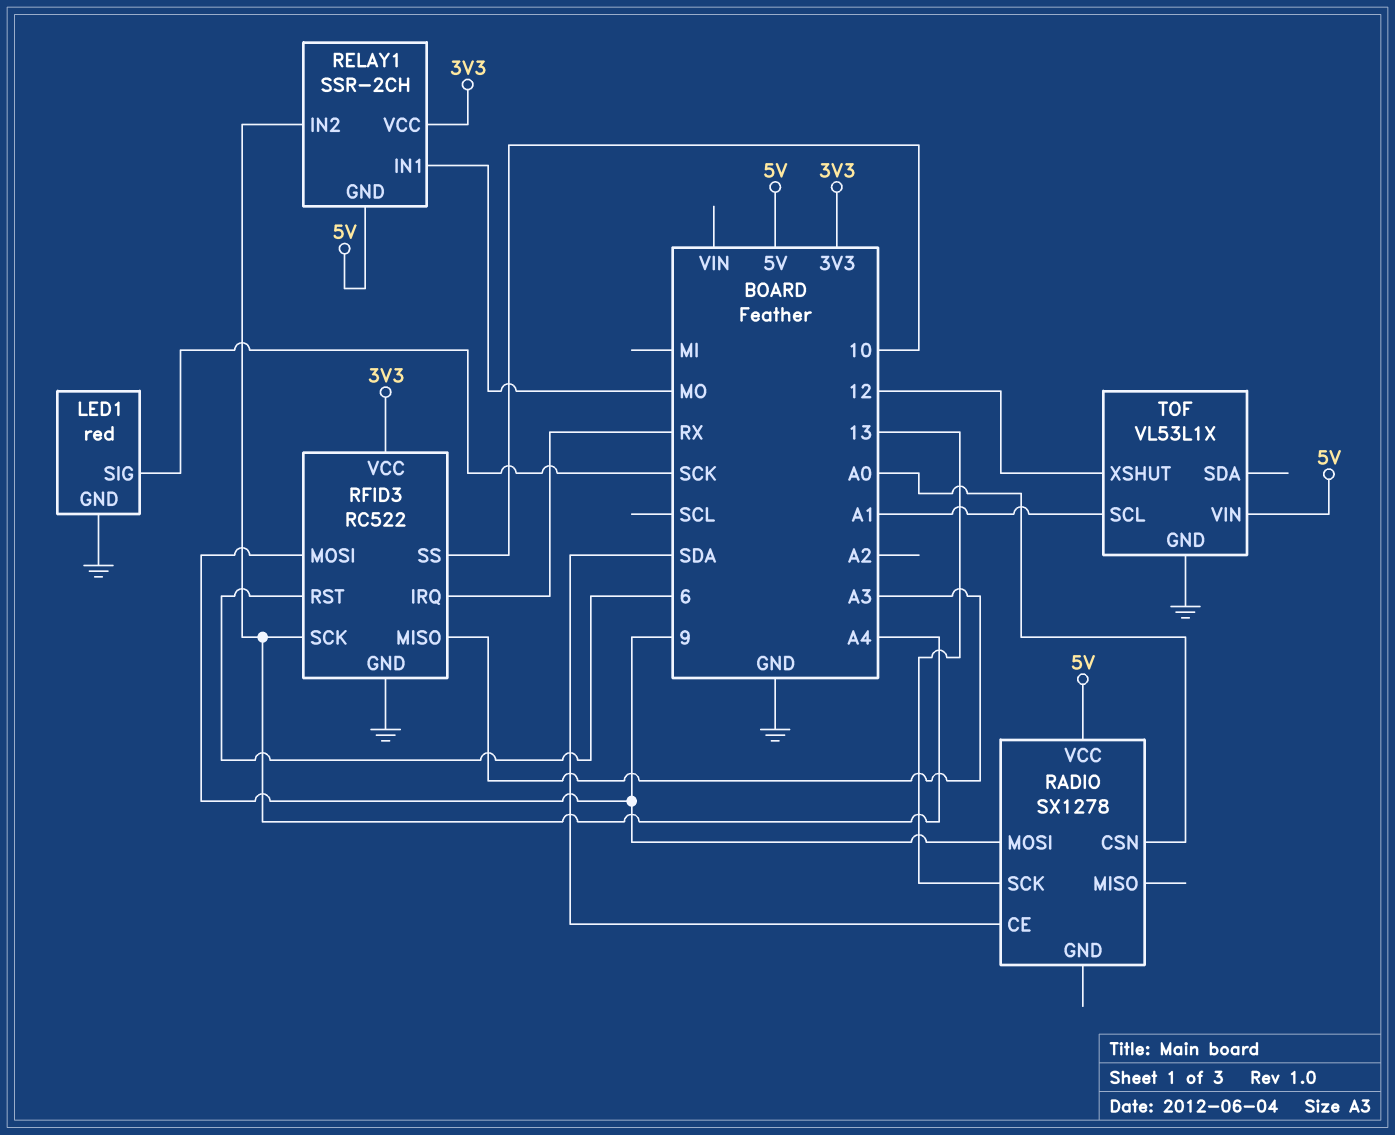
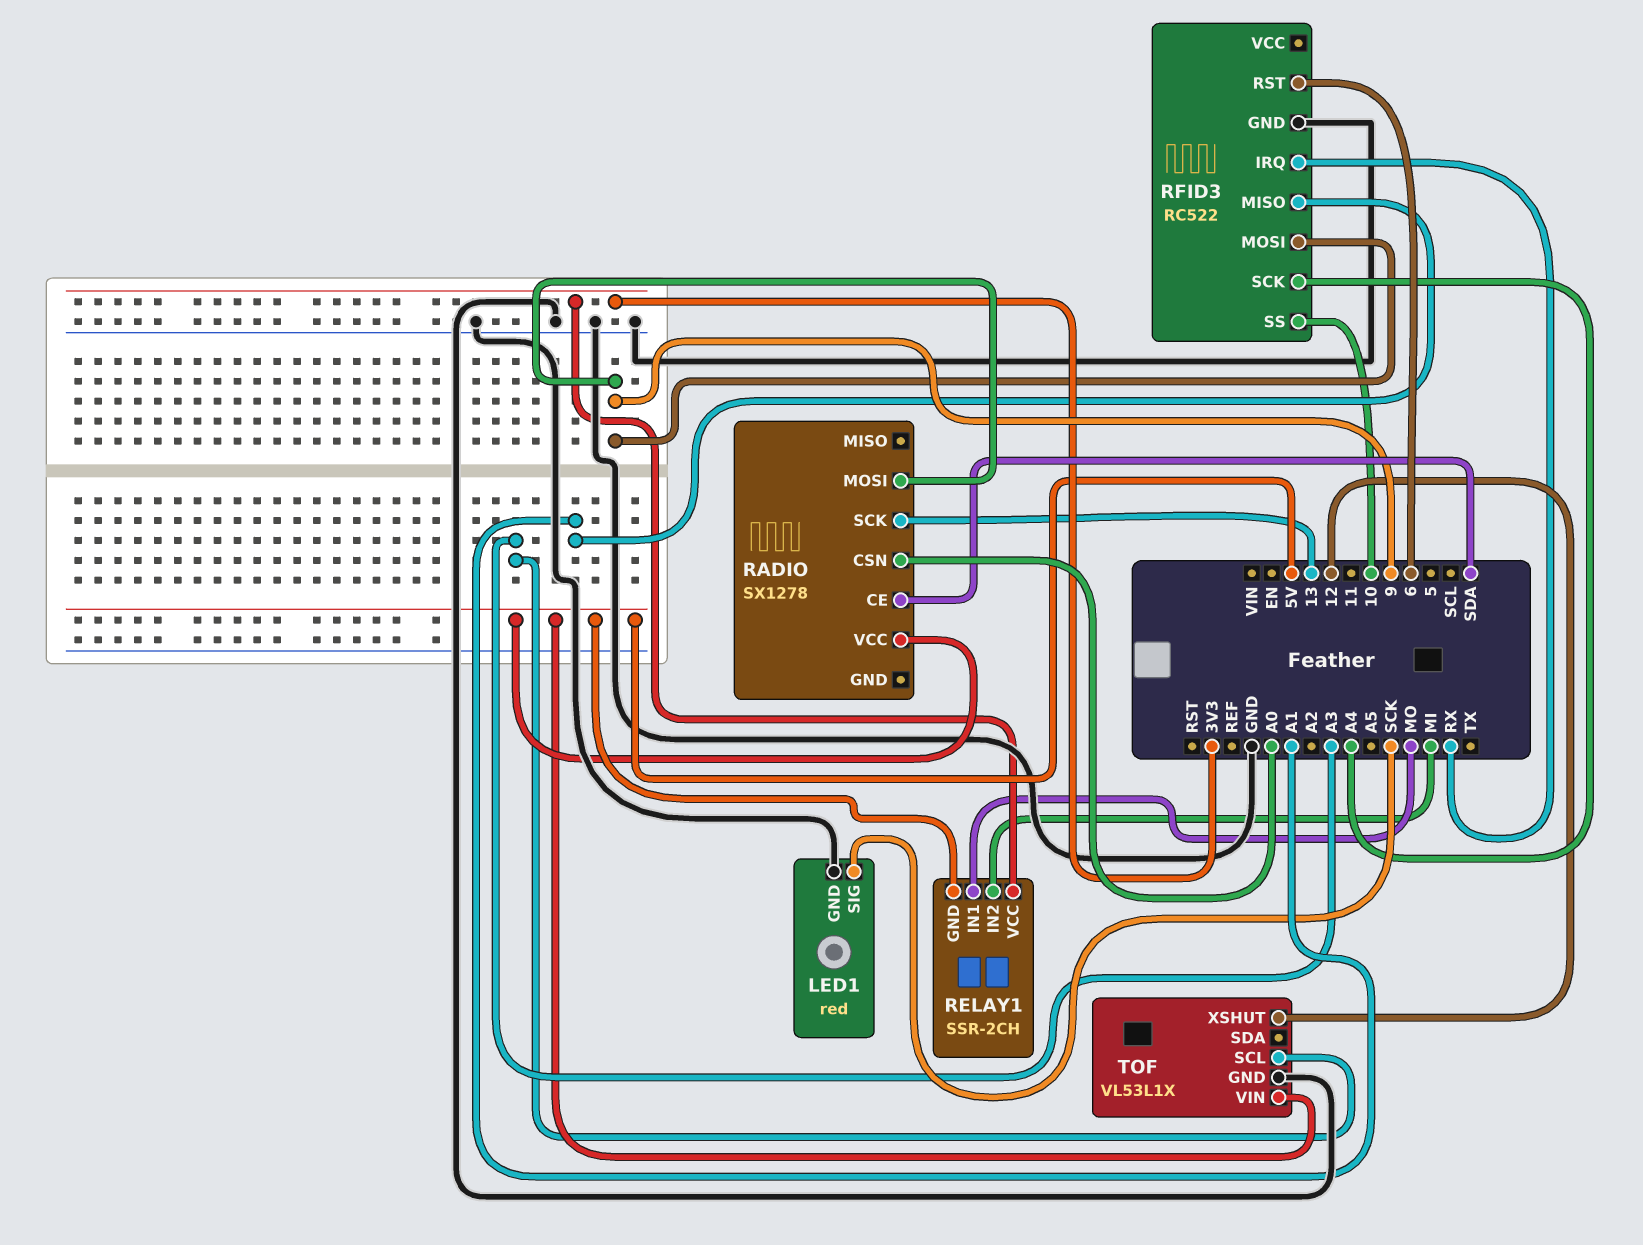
RELAY1 pin IN2: A4 -> MI
RFID3 pin MISO: A3 -> A1
RFID3 pin VCC: 3V3 -> none
TOF pin SCL: A1 -> A3

